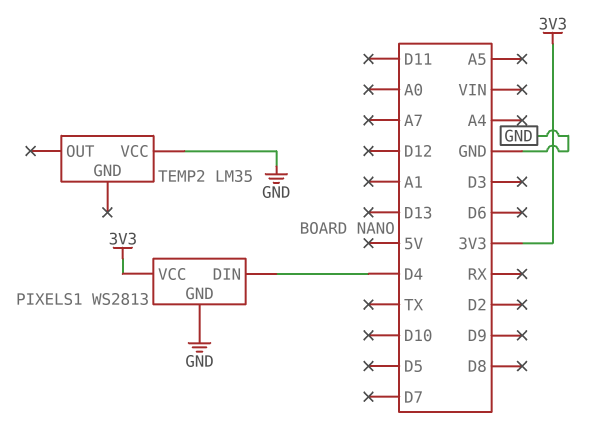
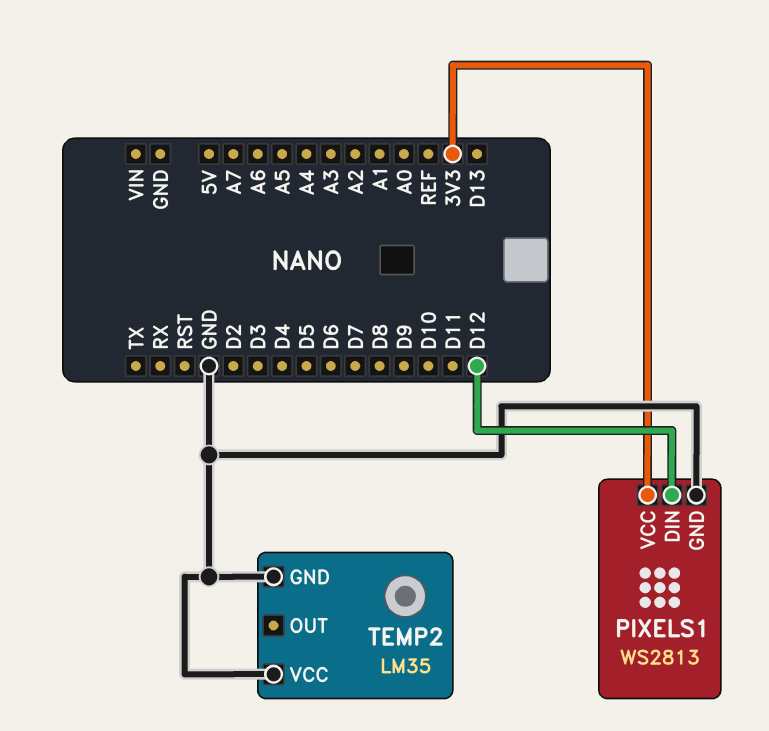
PIXELS1 pin DIN: D4 -> D12
TEMP2 pin GND: none -> GND

